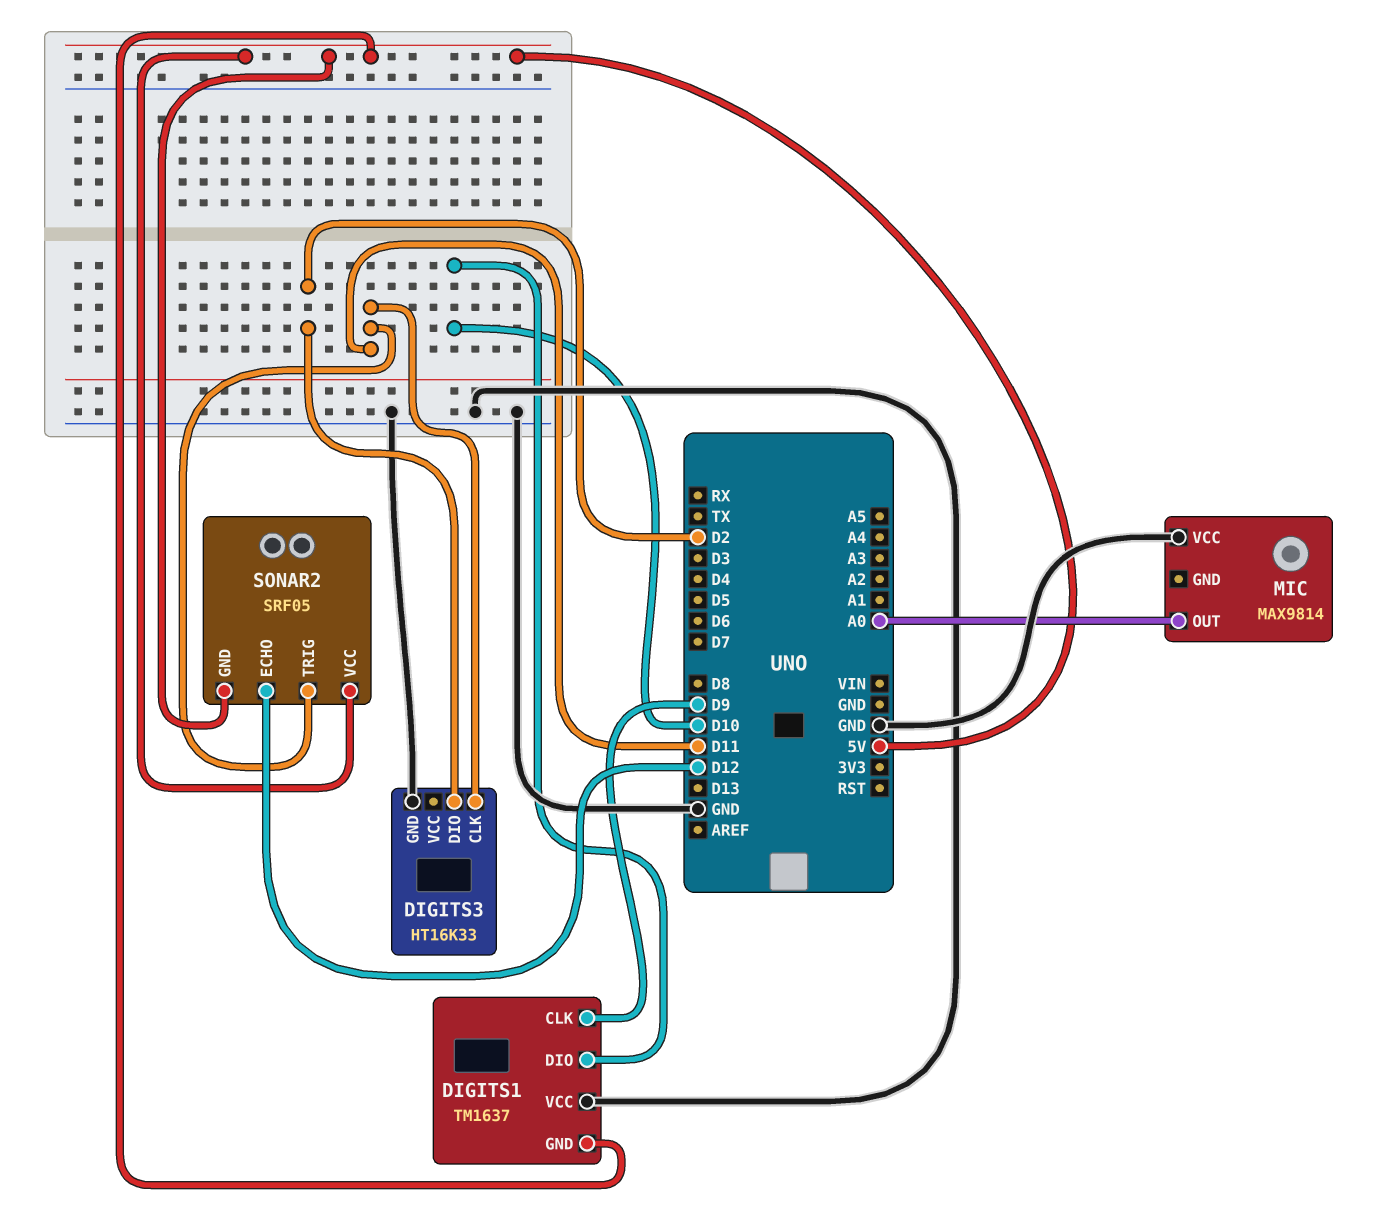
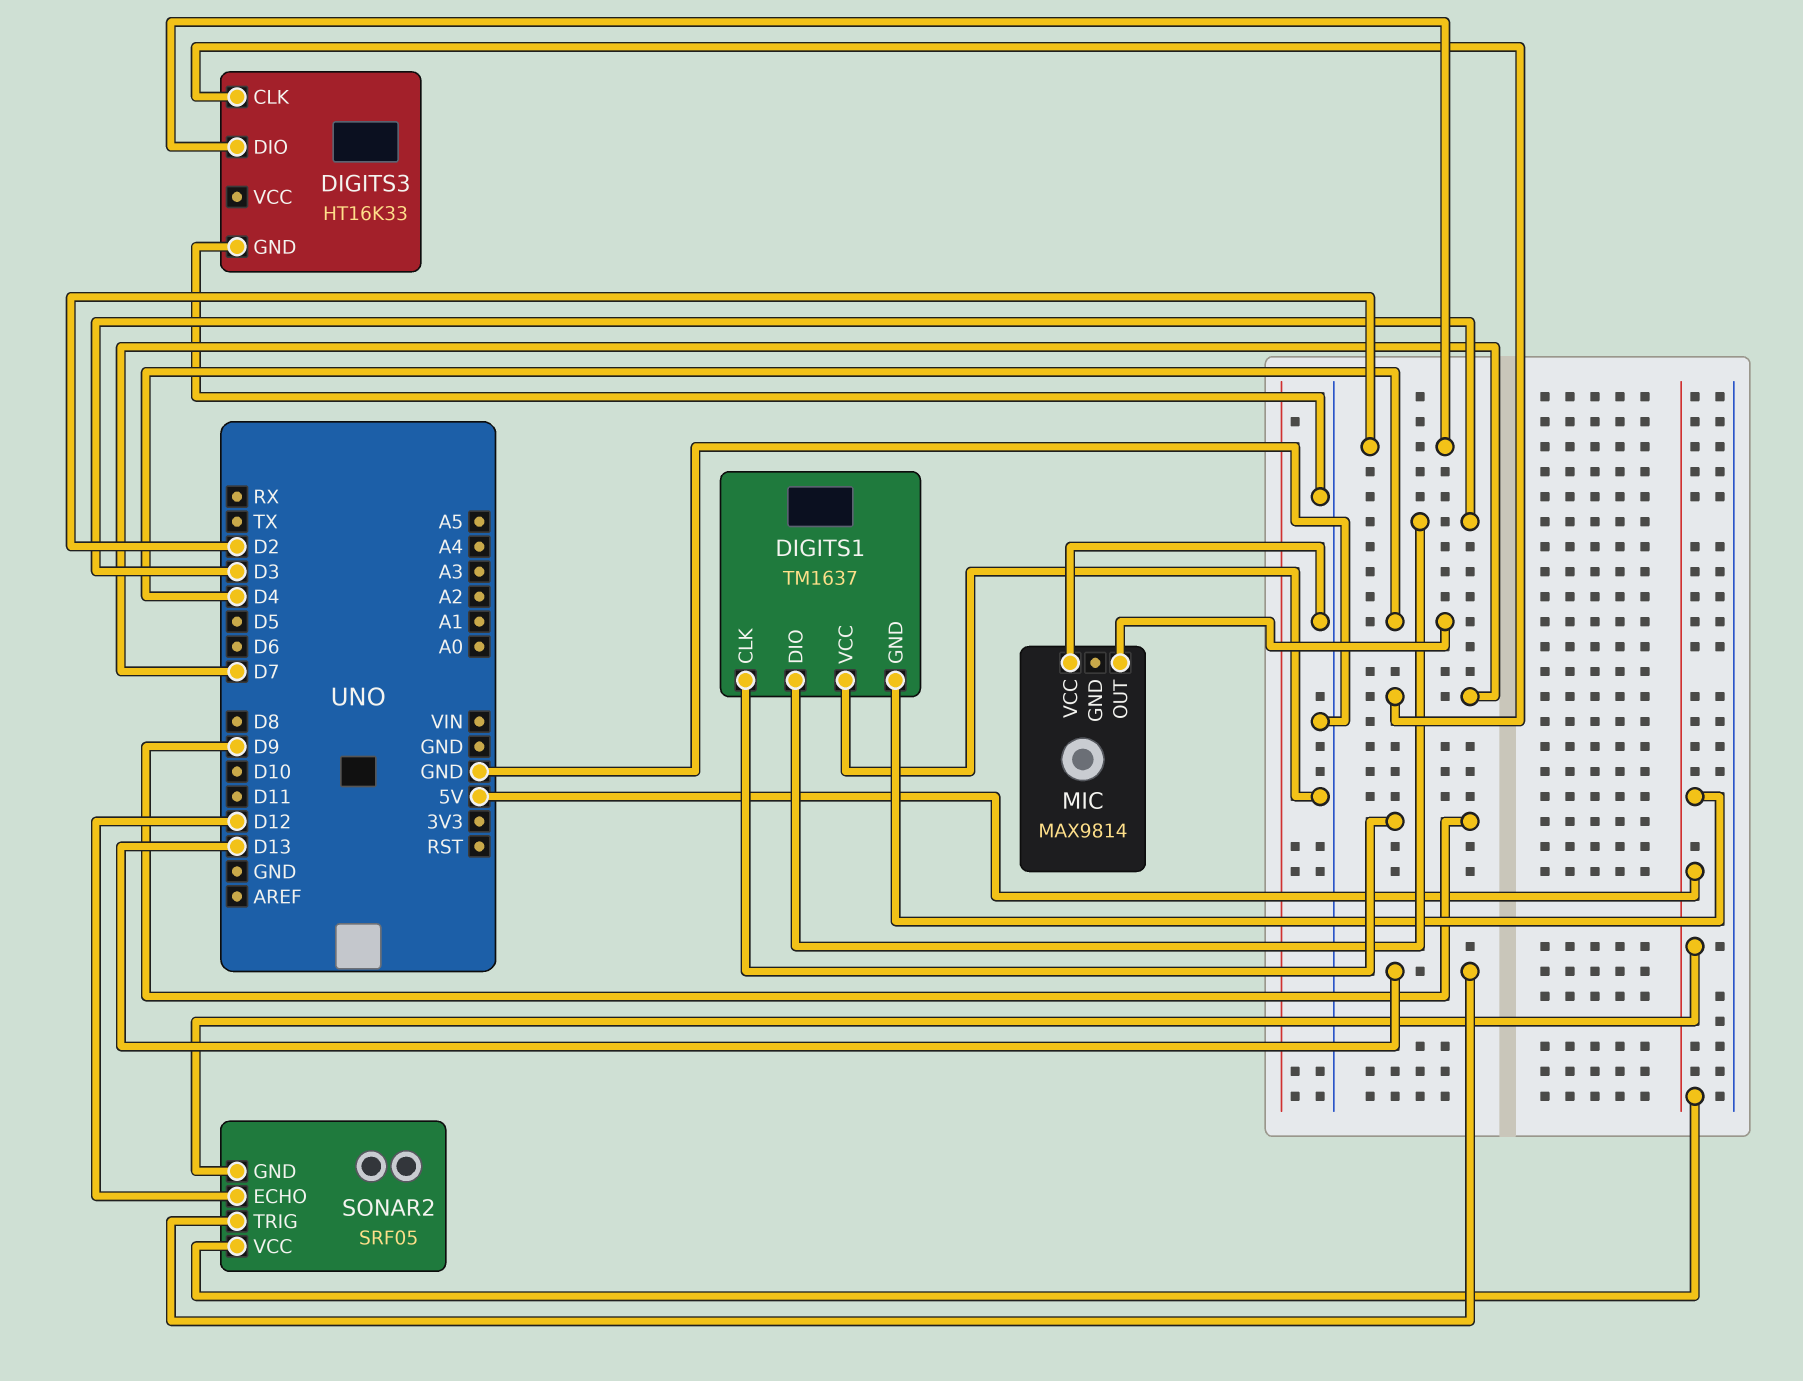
DIGITS1 pin DIO: D10 -> D3
DIGITS3 pin CLK: D11 -> D7
MIC pin OUT: A0 -> D4
SONAR2 pin TRIG: D11 -> D13

